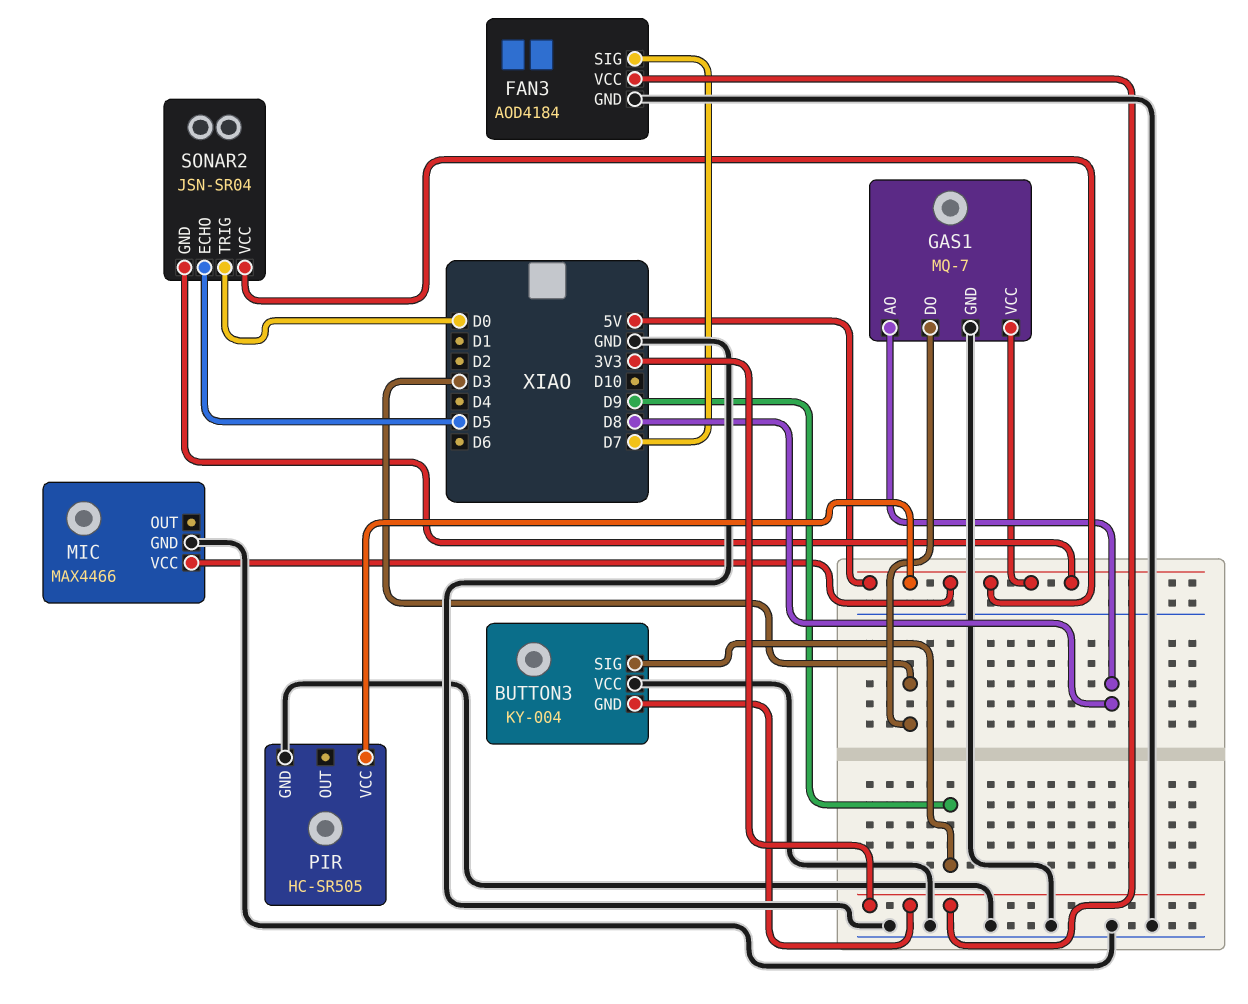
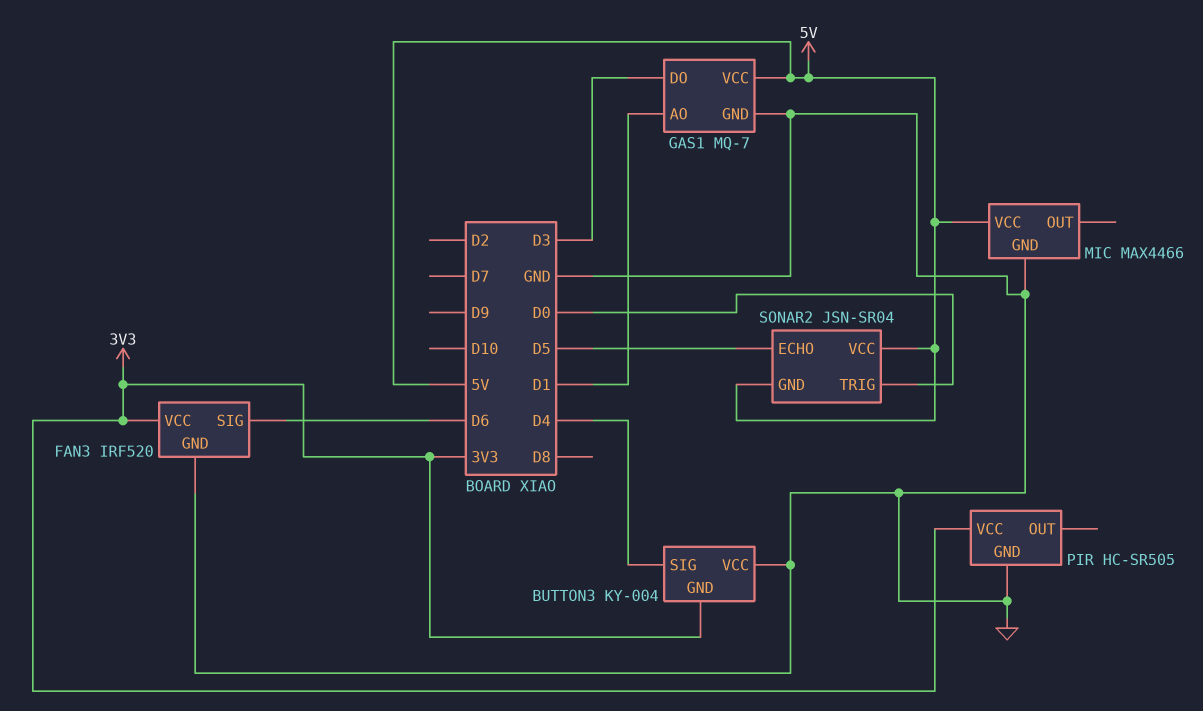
BUTTON3 pin SIG: D9 -> D4
FAN3: AOD4184 -> IRF520
FAN3 pin SIG: D7 -> D6
GAS1 pin AO: D8 -> D1
PIR pin VCC: 5V -> 3V3

